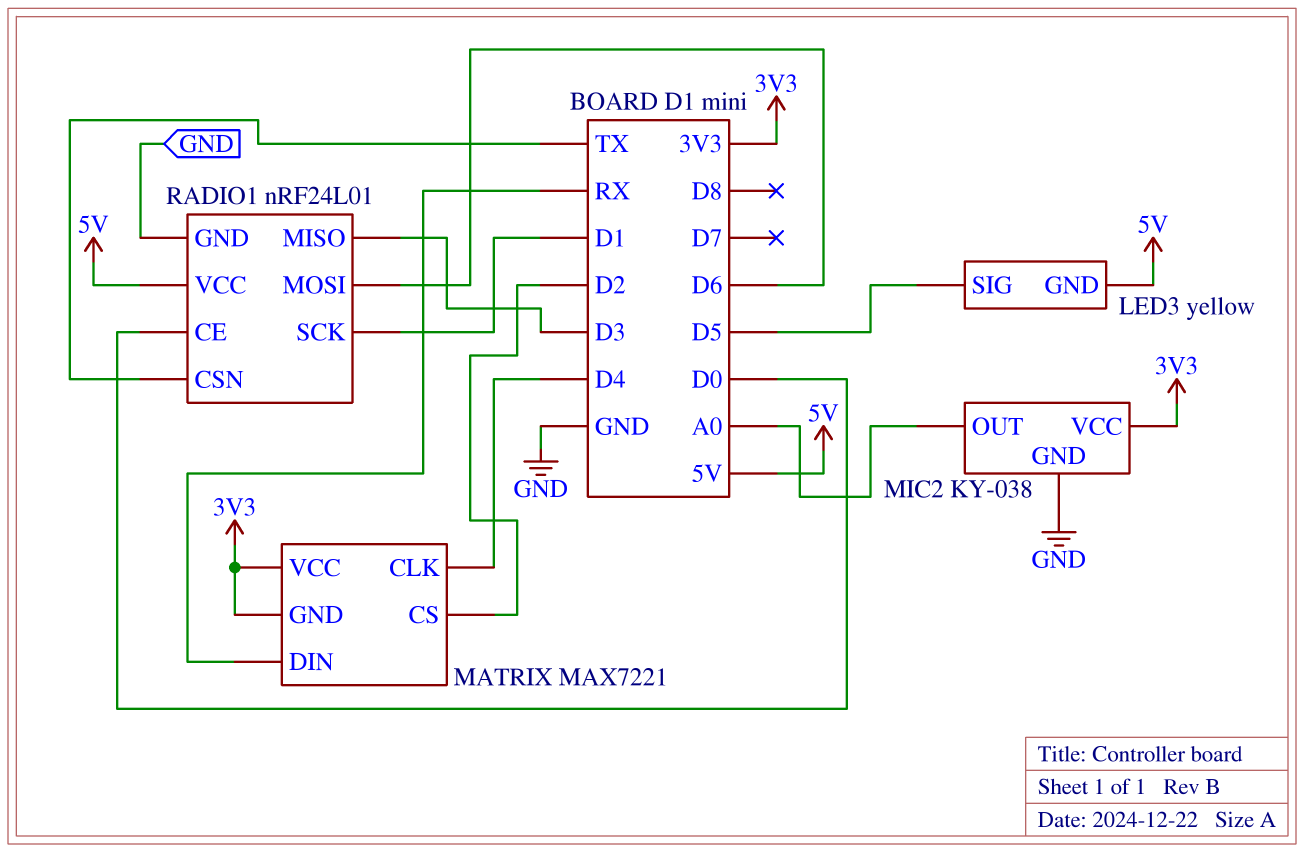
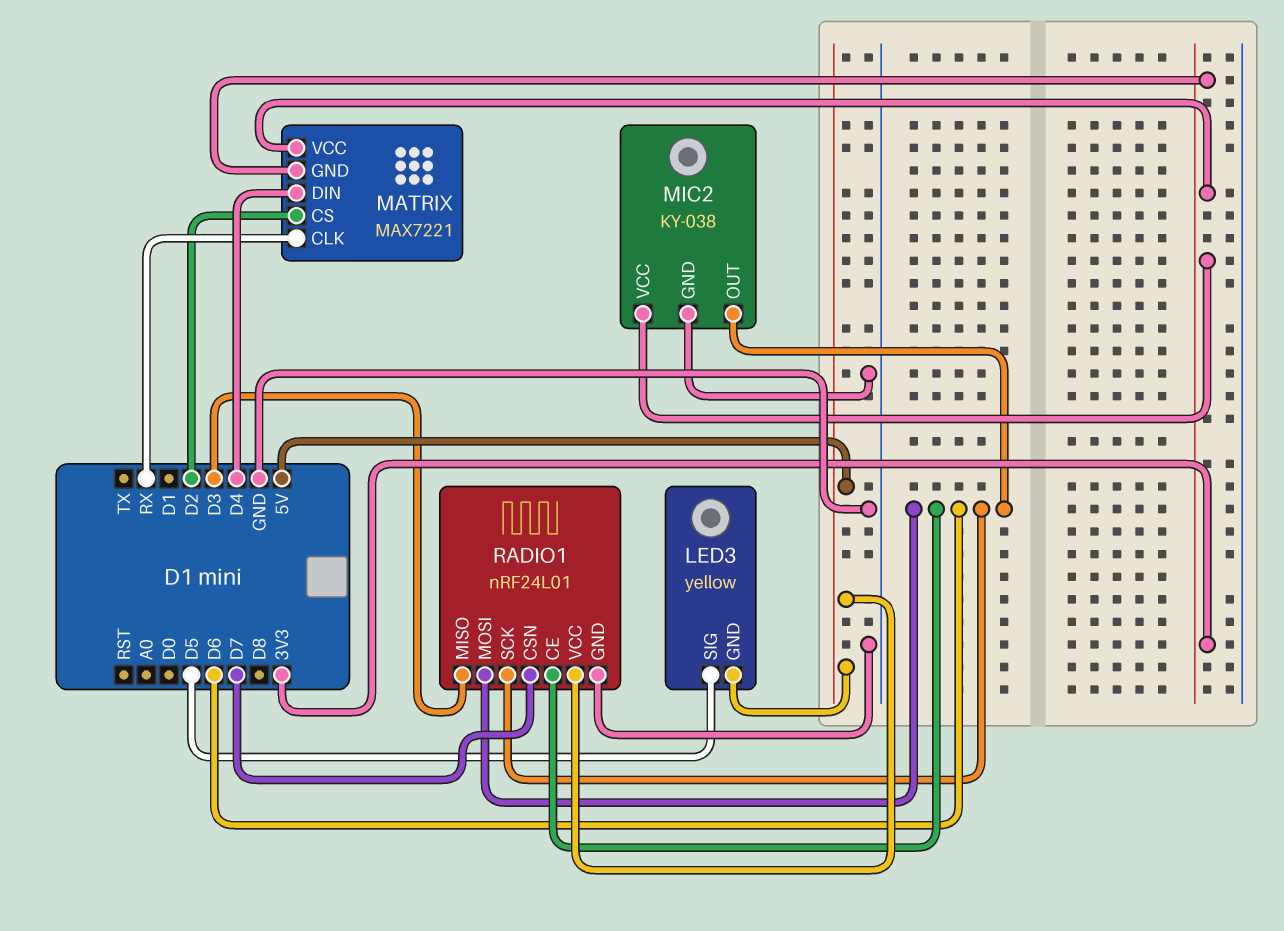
MATRIX pin CLK: D4 -> RX
MATRIX pin DIN: RX -> D4
MIC2 pin OUT: A0 -> D6
RADIO1 pin CE: D0 -> D6
RADIO1 pin CSN: TX -> D7
RADIO1 pin SCK: D1 -> D6

